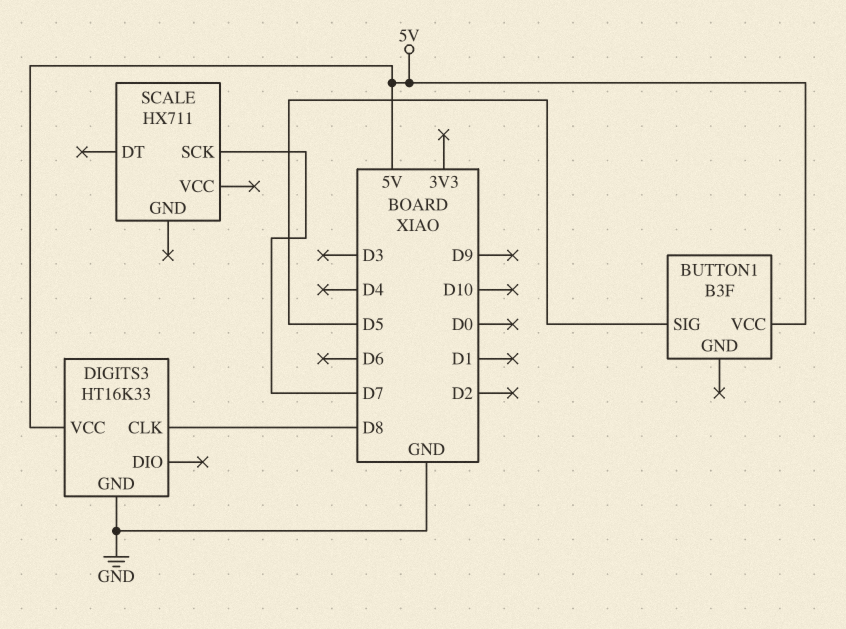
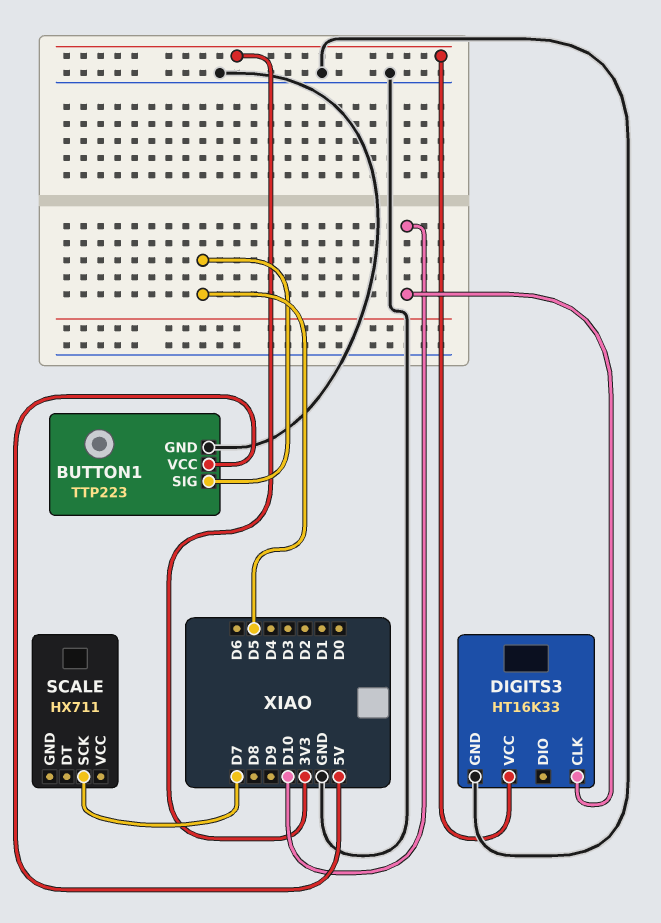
BUTTON1: B3F -> TTP223
BUTTON1 pin GND: none -> GND
DIGITS3 pin CLK: D8 -> D10
DIGITS3 pin VCC: 5V -> 3V3

